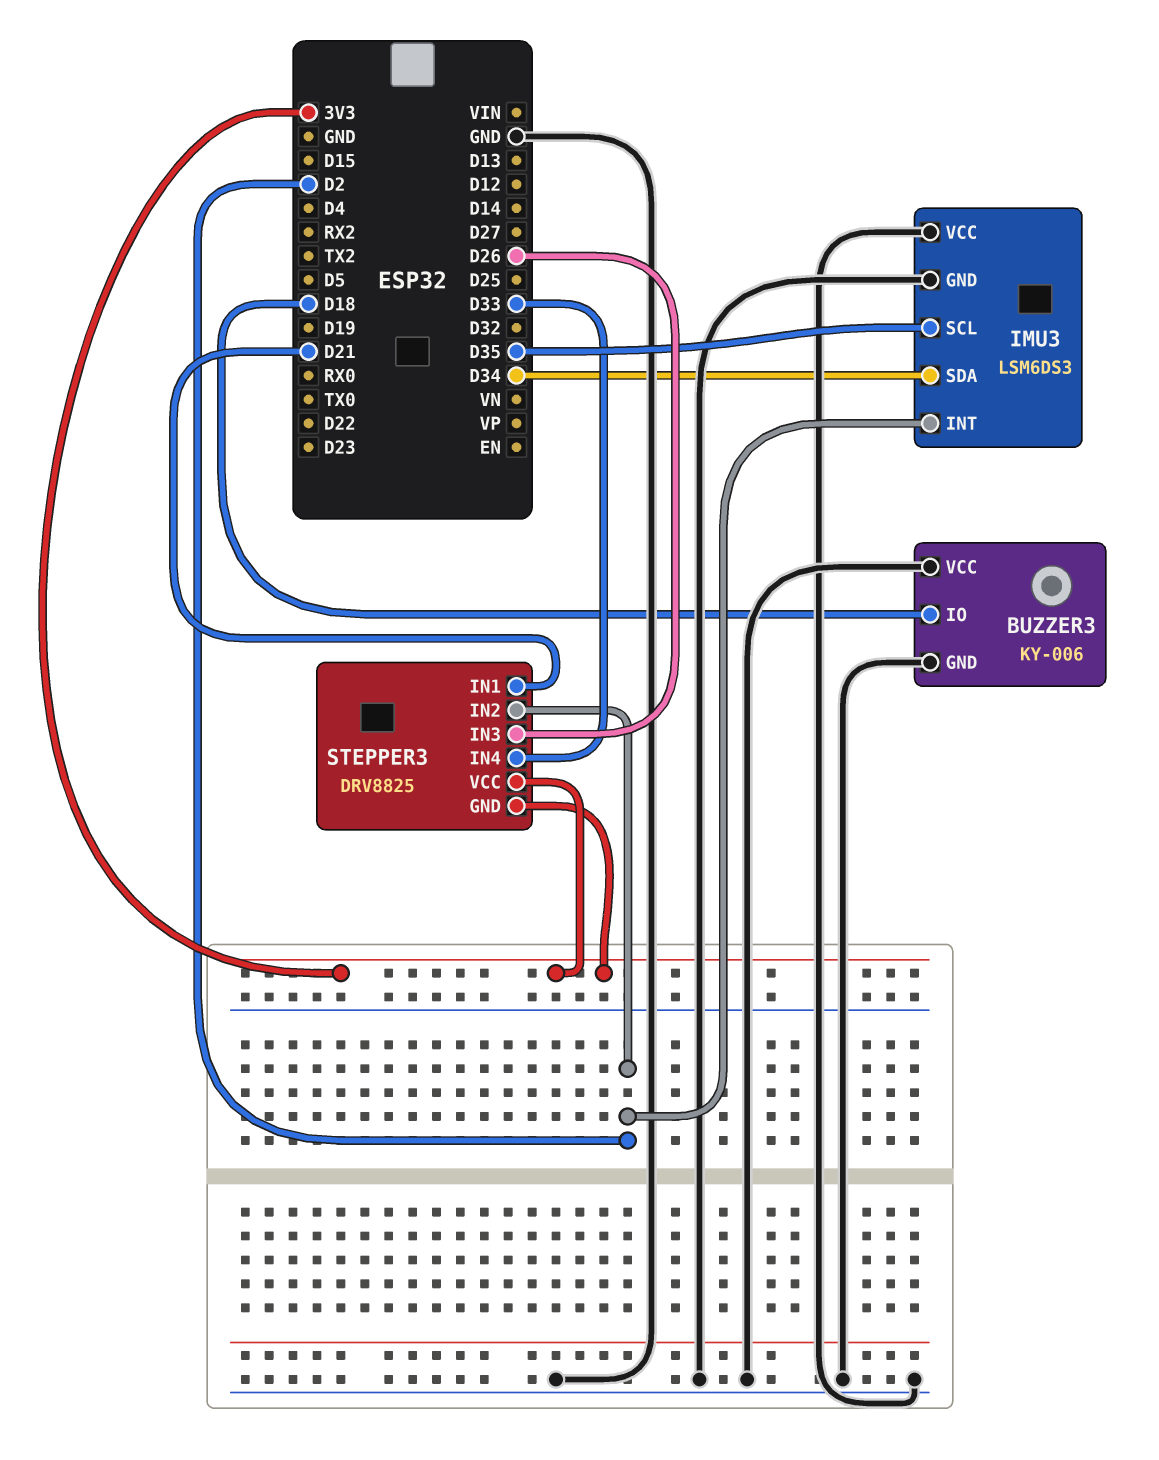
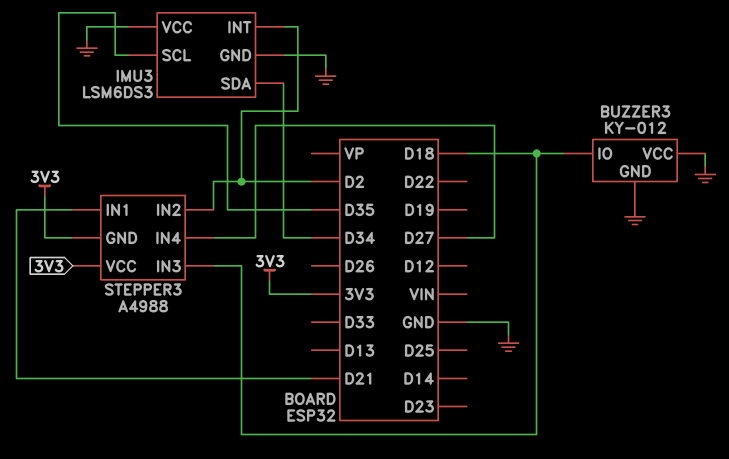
BUZZER3: KY-006 -> KY-012
STEPPER3: DRV8825 -> A4988
STEPPER3 pin IN3: D26 -> D18
STEPPER3 pin IN4: D33 -> D27

